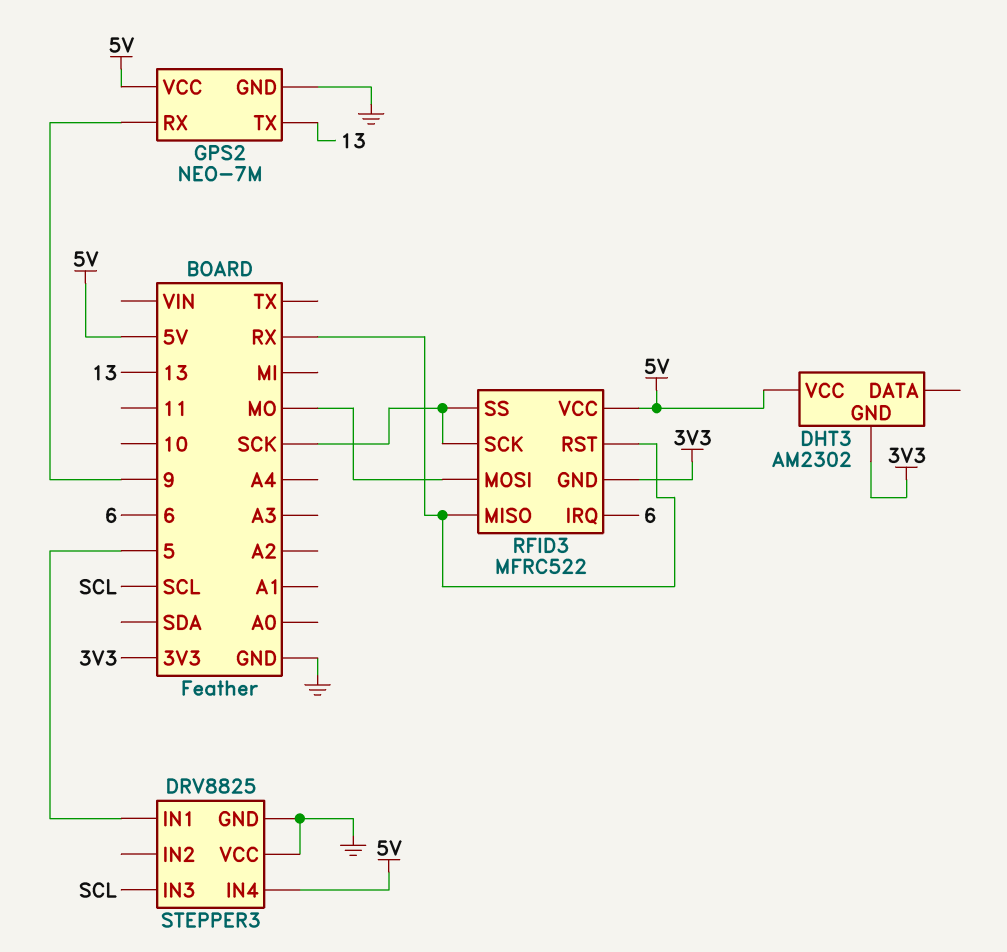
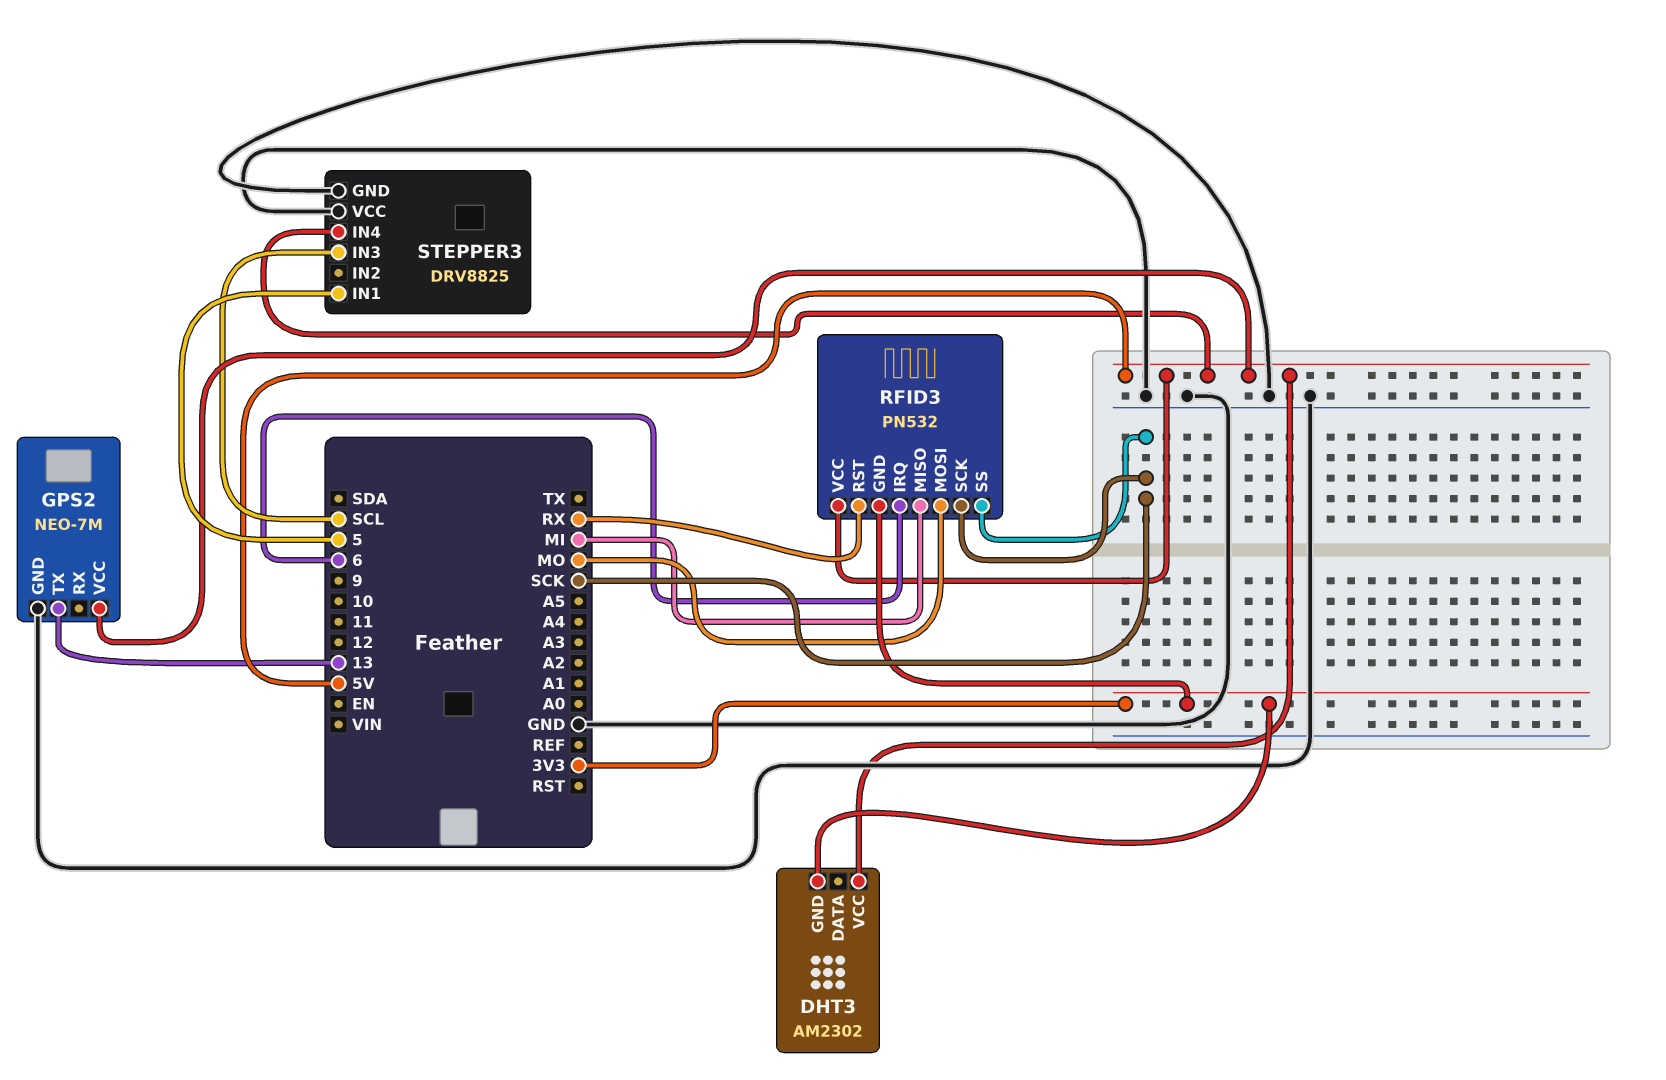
GPS2 pin RX: 9 -> none
RFID3: MFRC522 -> PN532
RFID3 pin MISO: RX -> MI

